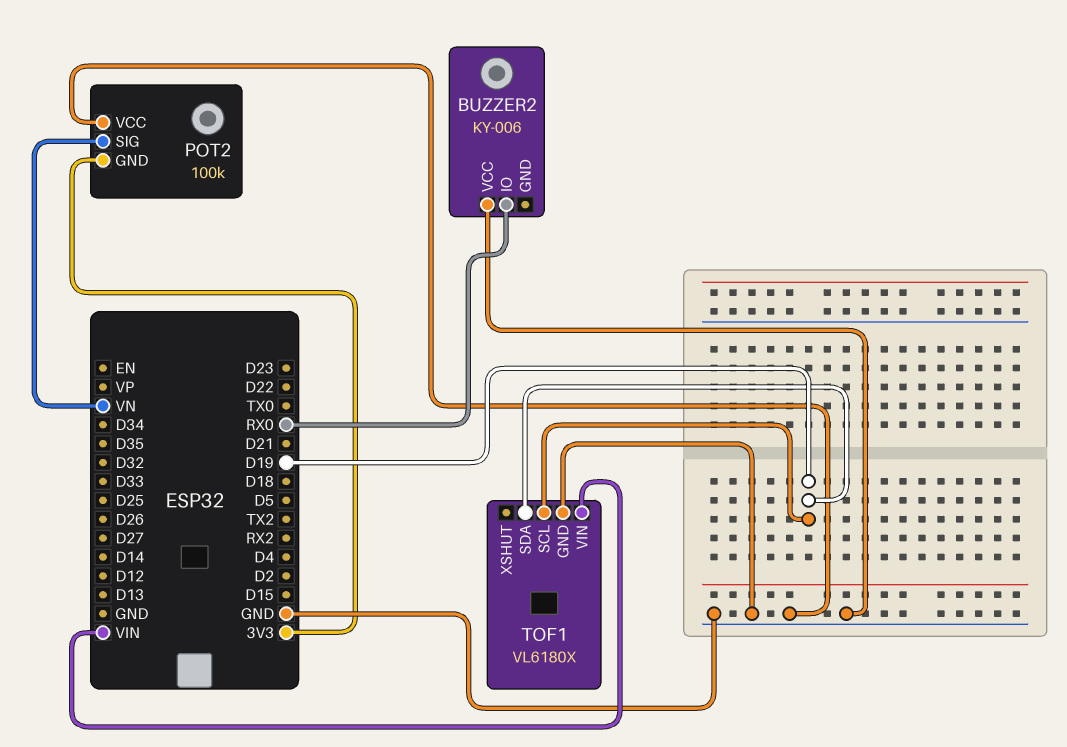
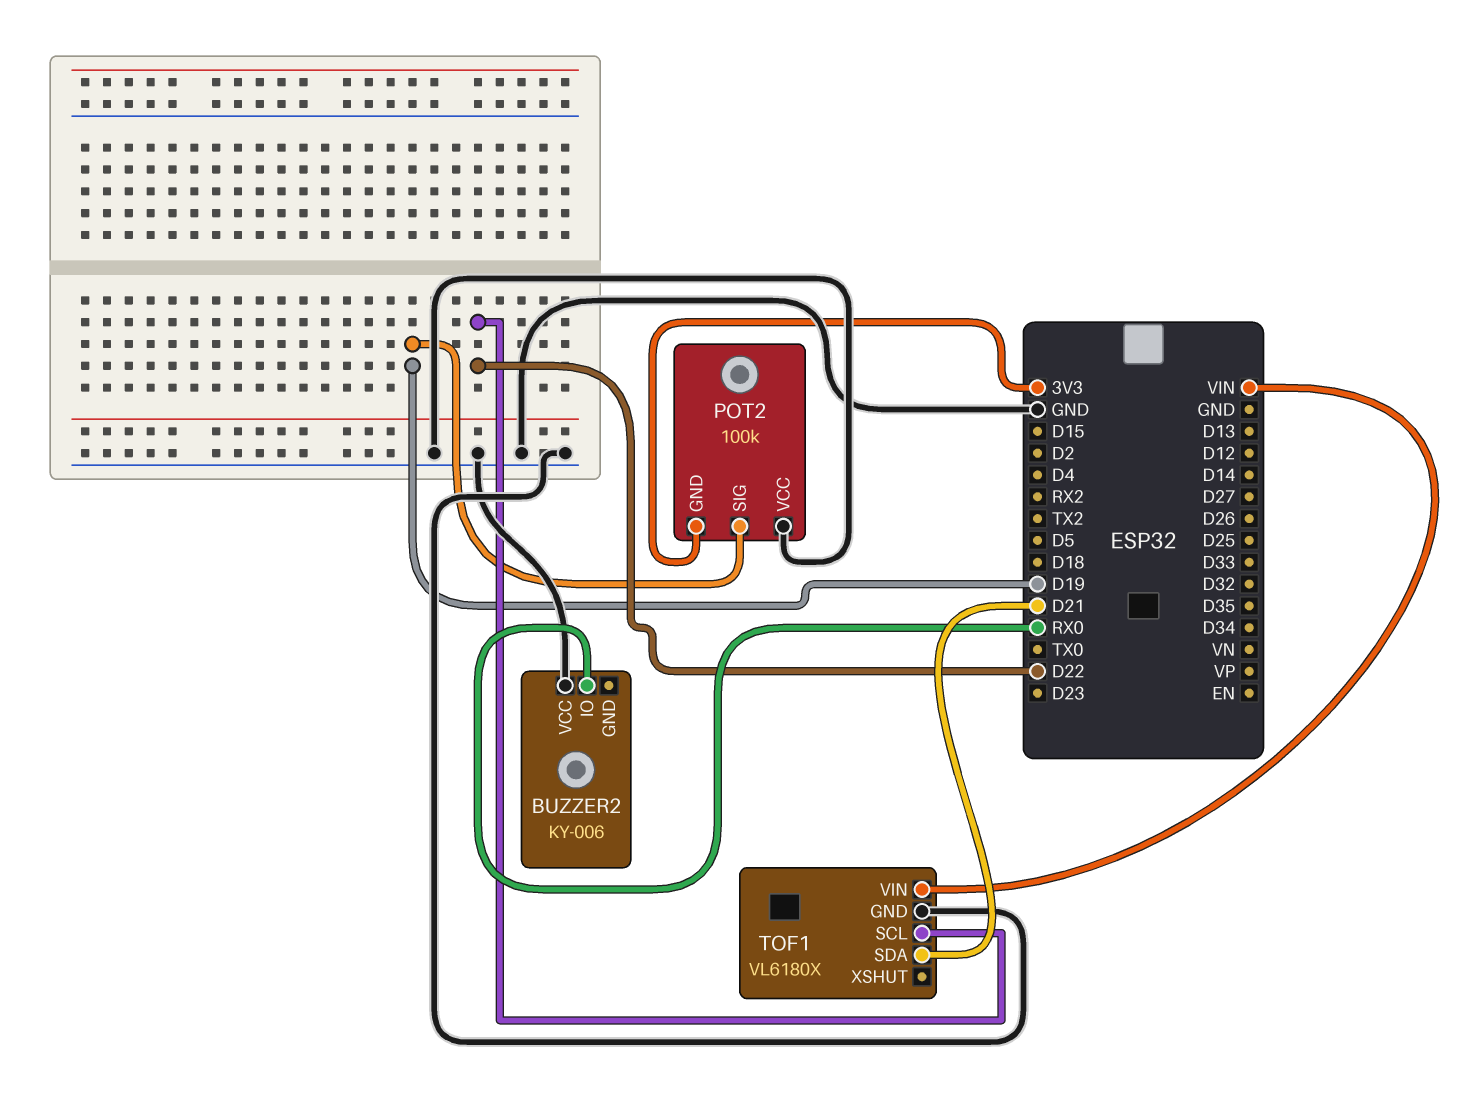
POT2 pin SIG: VN -> D19
TOF1 pin SCL: D19 -> D22
TOF1 pin SDA: D19 -> D21

